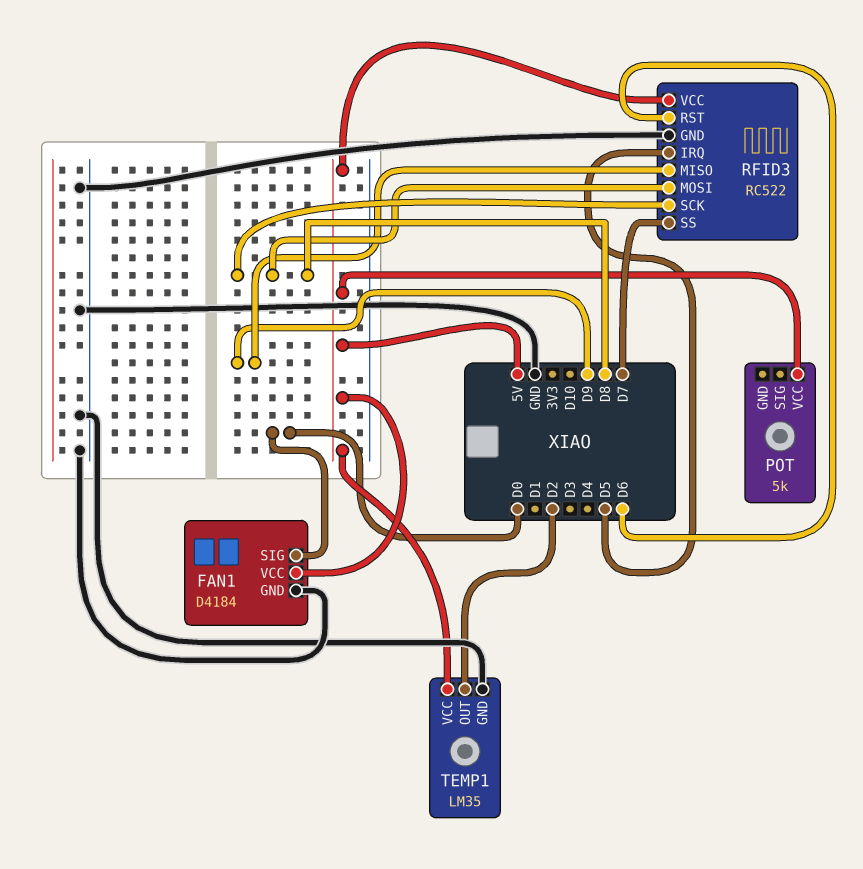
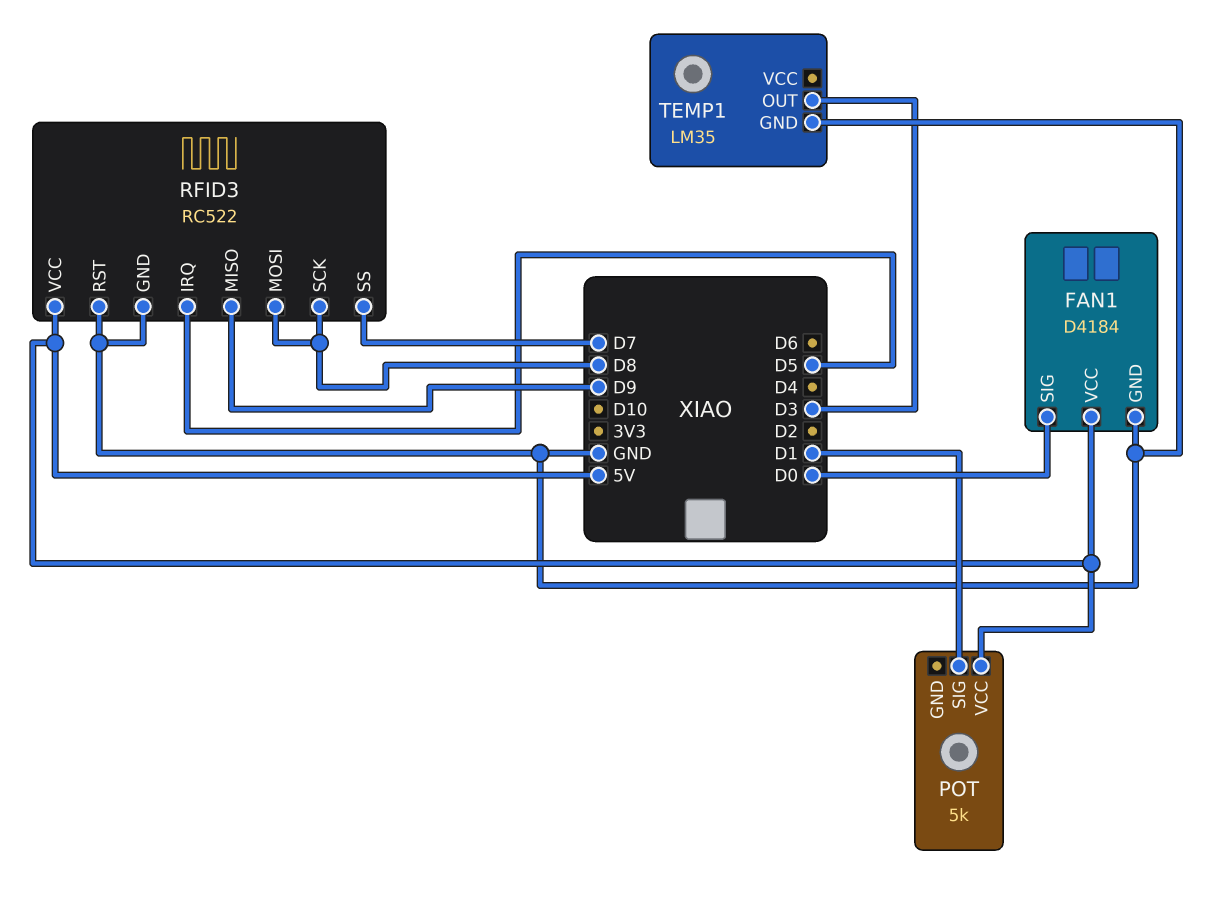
POT pin SIG: none -> D1
RFID3 pin RST: D6 -> GND
TEMP1 pin OUT: D2 -> D3
TEMP1 pin VCC: 5V -> none

